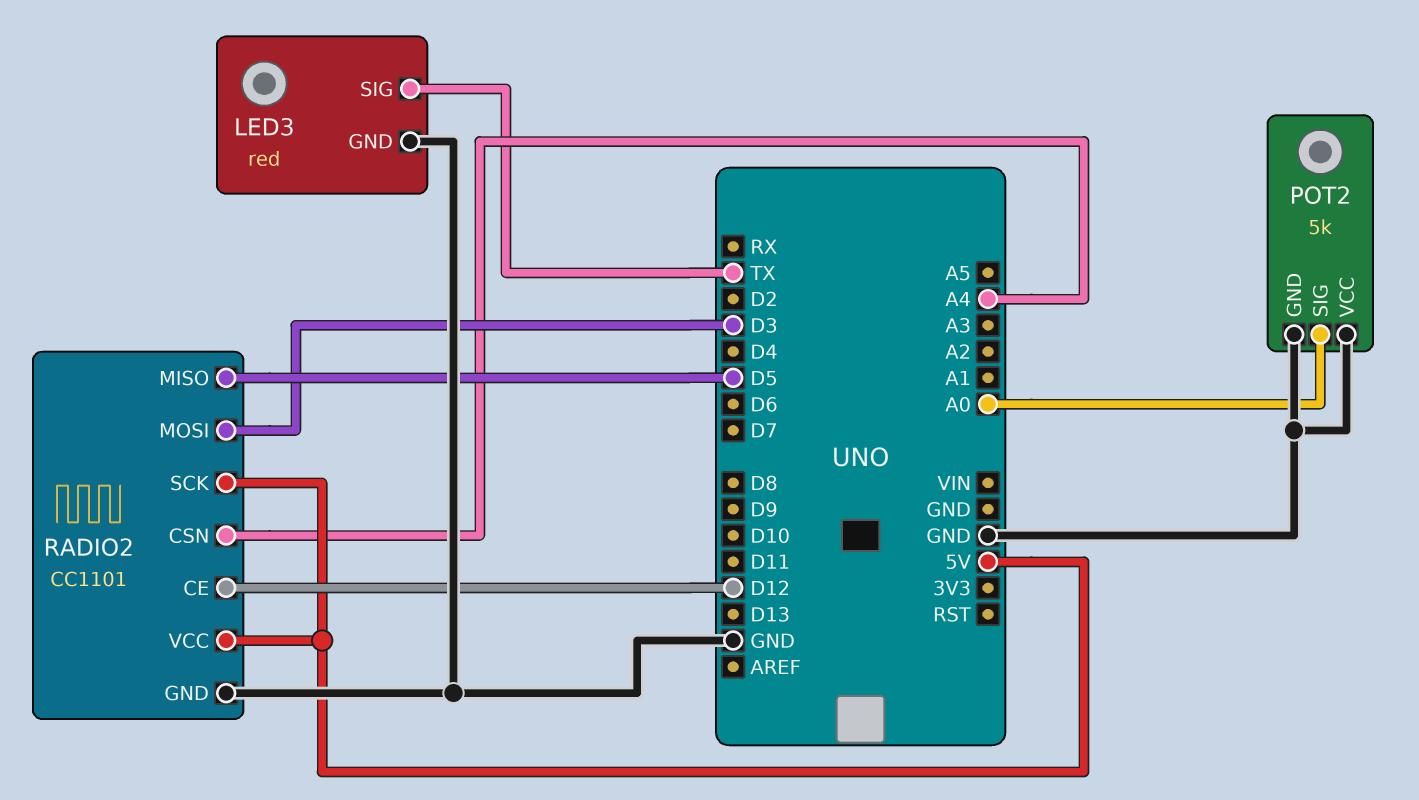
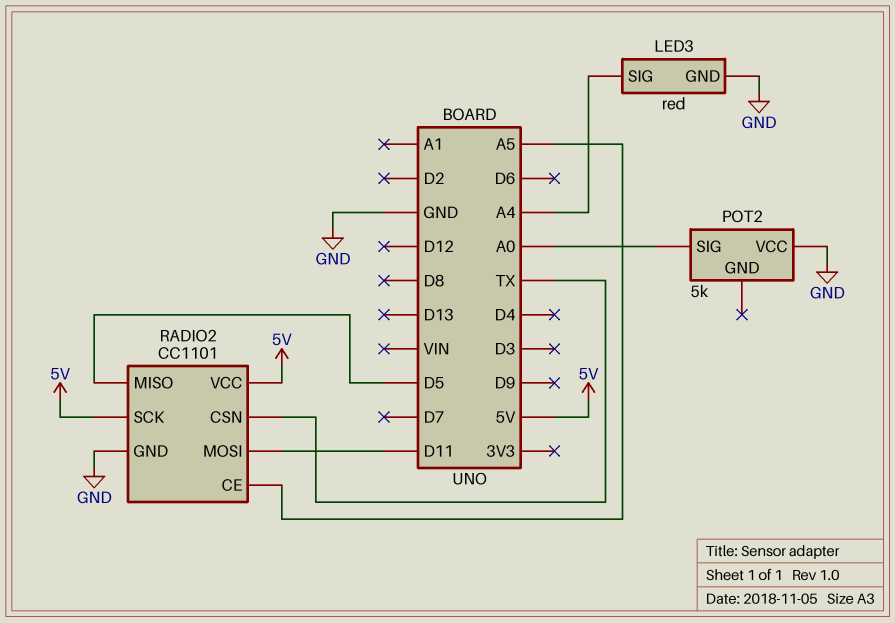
LED3 pin SIG: TX -> A4
POT2 pin GND: GND -> none
RADIO2 pin CE: D12 -> A5
RADIO2 pin CSN: A4 -> TX
RADIO2 pin MOSI: D3 -> D11

